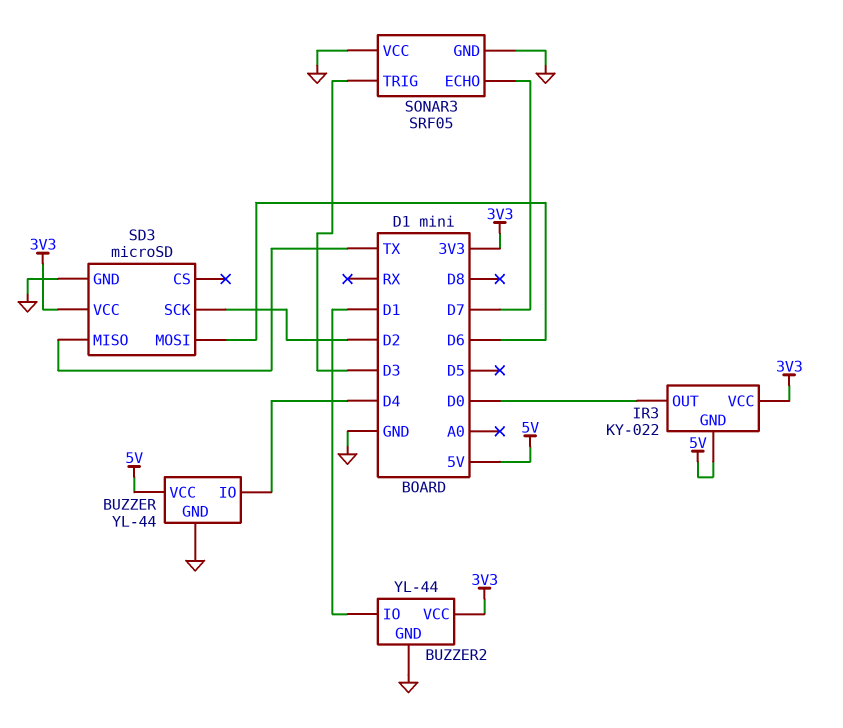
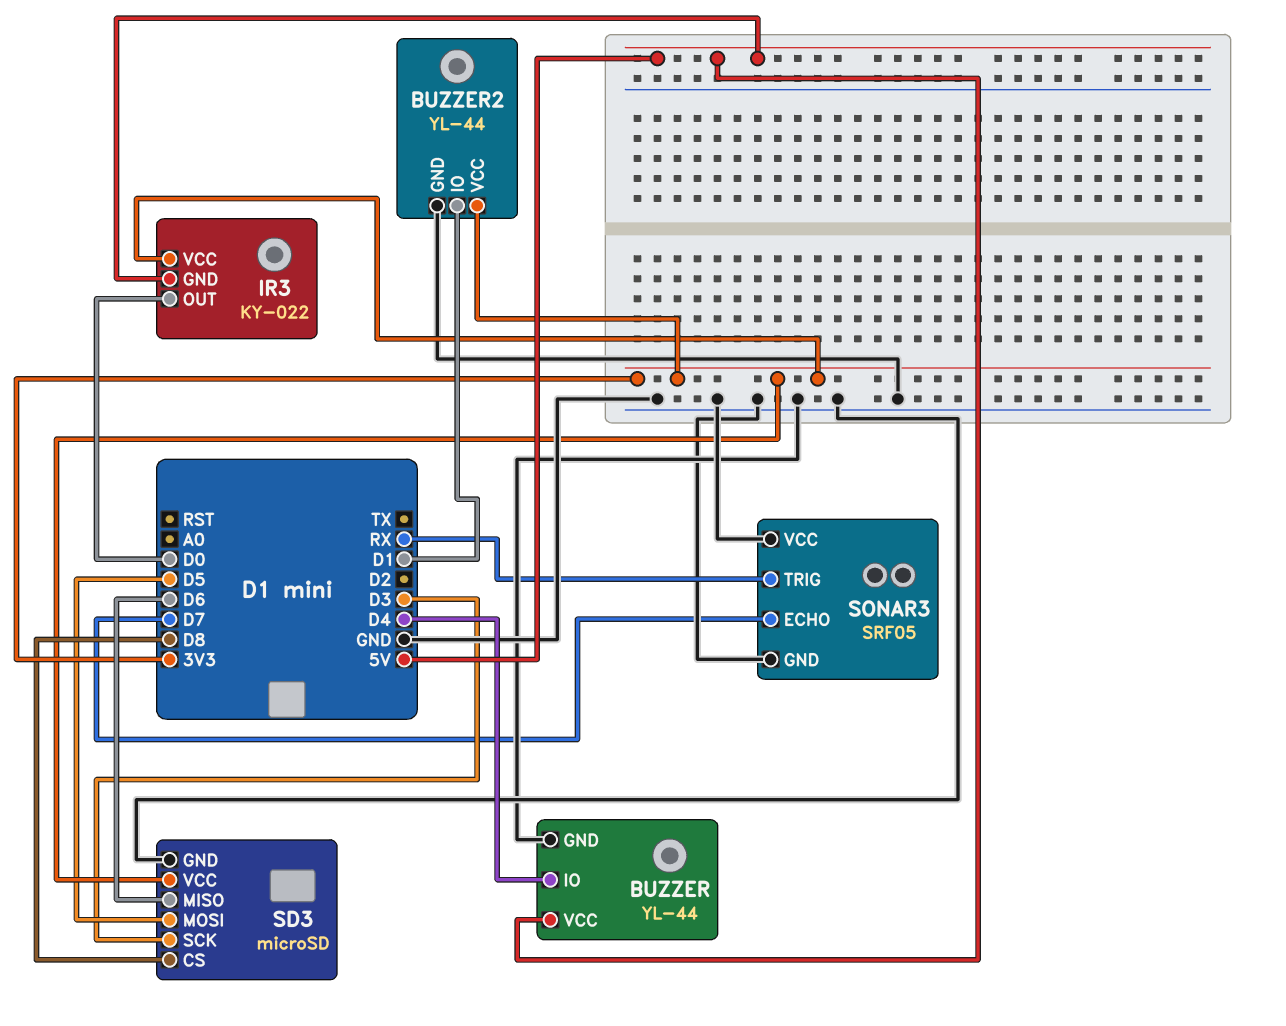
SD3 pin CS: none -> D8
SD3 pin MISO: TX -> D6
SD3 pin MOSI: D6 -> D5
SD3 pin SCK: D2 -> D3
SONAR3 pin TRIG: D3 -> RX

